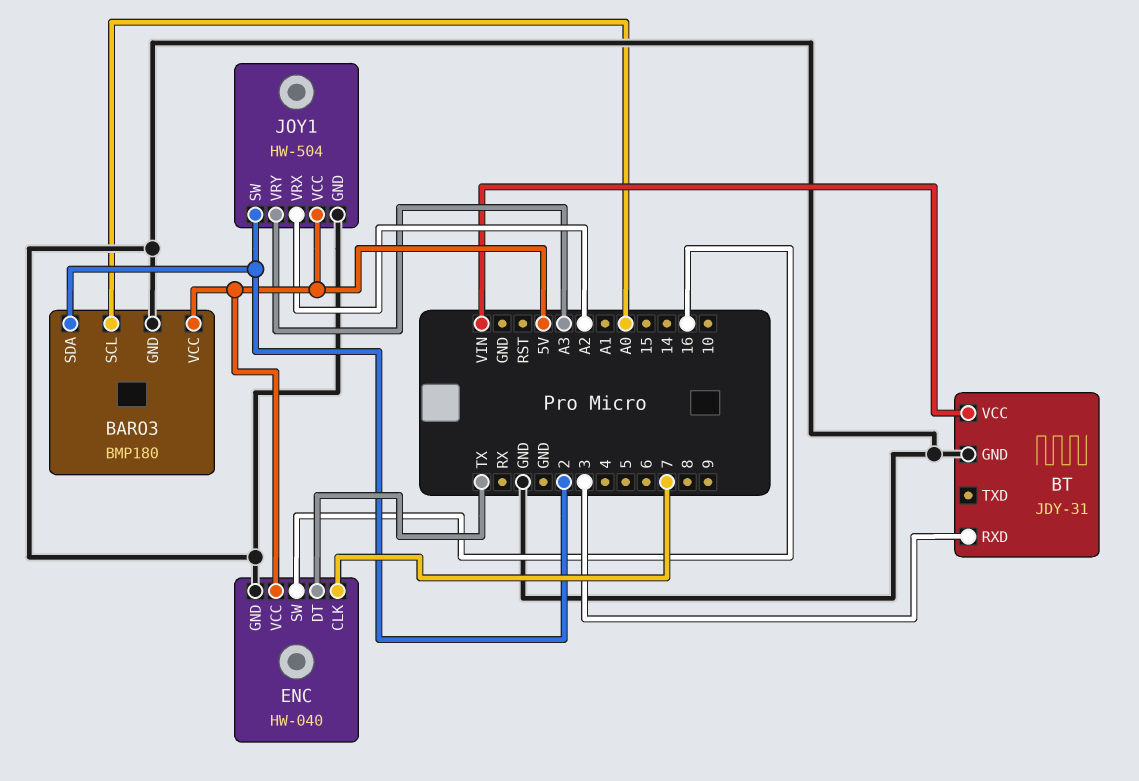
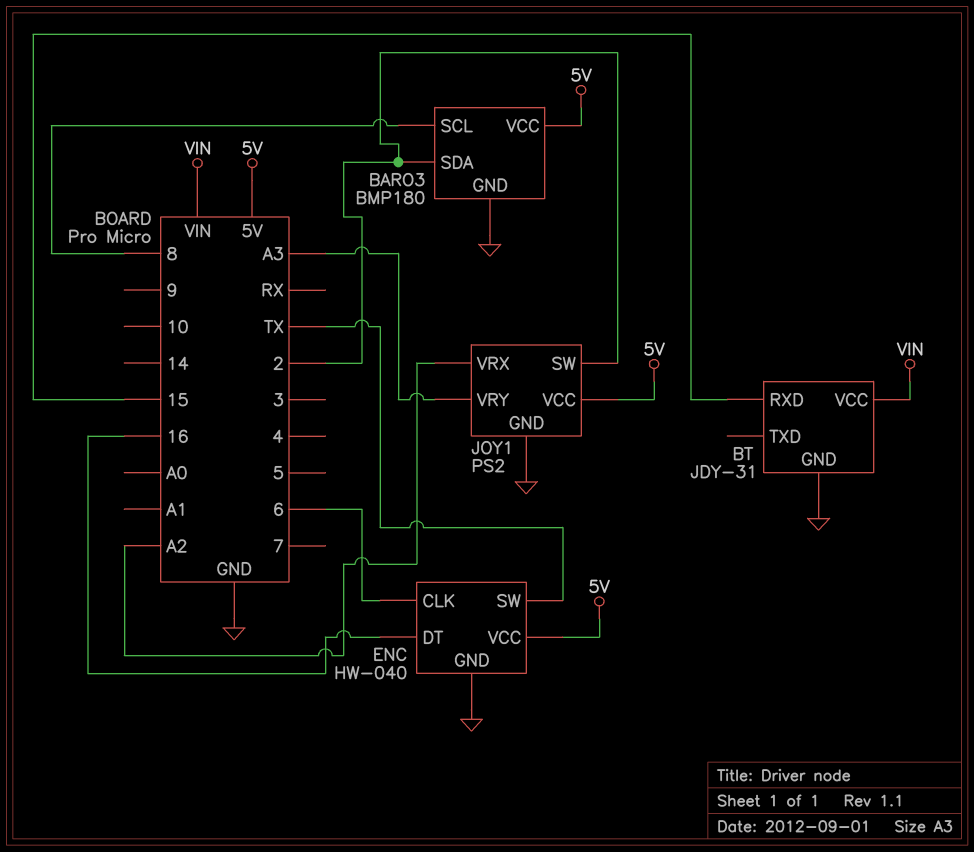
BARO3 pin SCL: A0 -> 8
BT pin RXD: 3 -> 15
ENC pin CLK: 7 -> 6
ENC pin DT: TX -> 16
ENC pin SW: 16 -> TX
JOY1: HW-504 -> PS2

